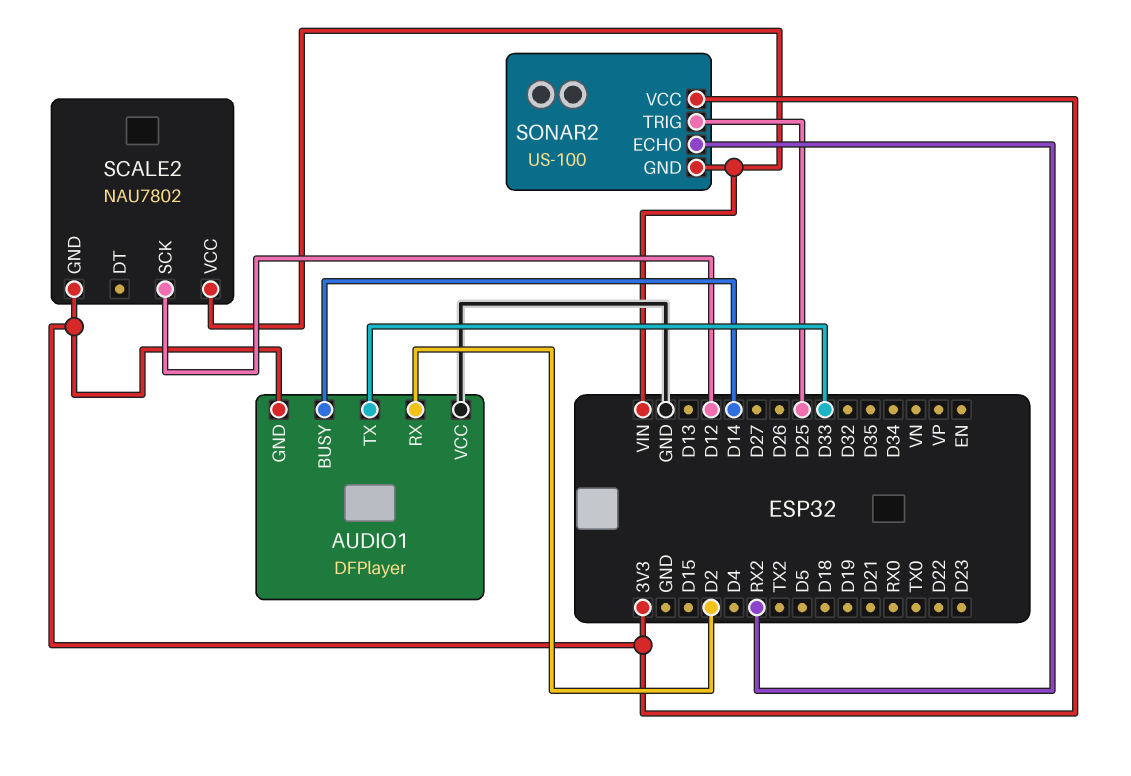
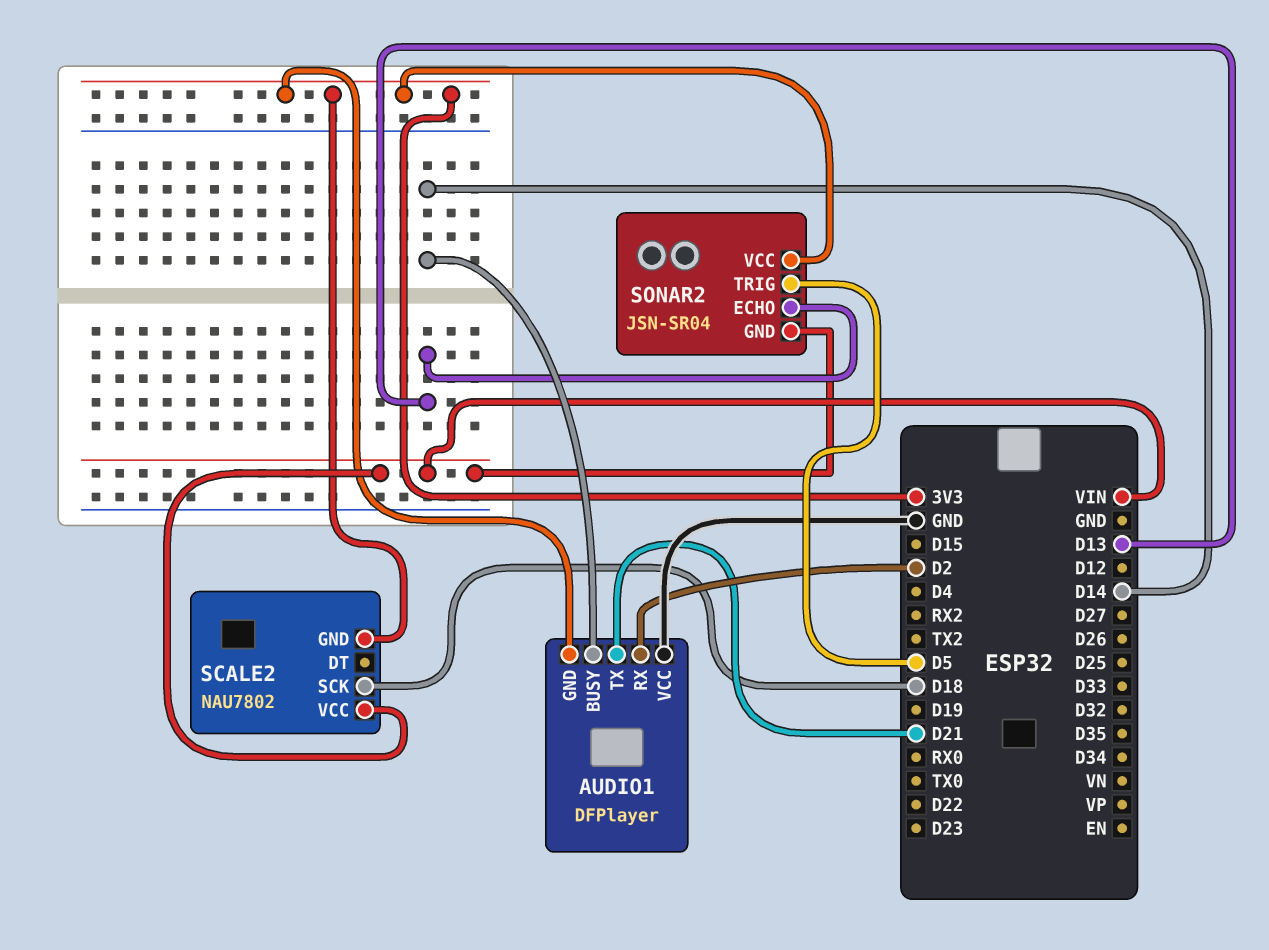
AUDIO1 pin TX: D33 -> D21
SCALE2 pin SCK: D12 -> D18
SONAR2: US-100 -> JSN-SR04
SONAR2 pin ECHO: RX2 -> D13
SONAR2 pin TRIG: D25 -> D5

